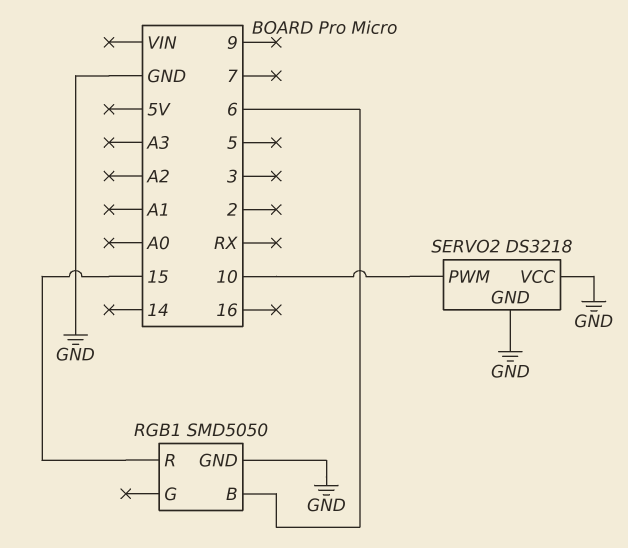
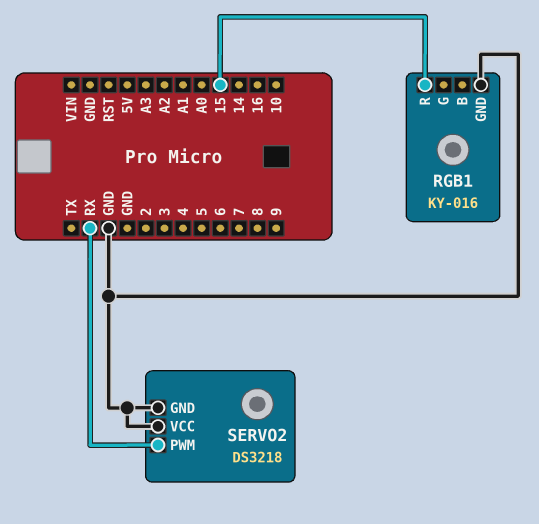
RGB1: SMD5050 -> KY-016
RGB1 pin B: 6 -> none
SERVO2 pin PWM: 10 -> RX

